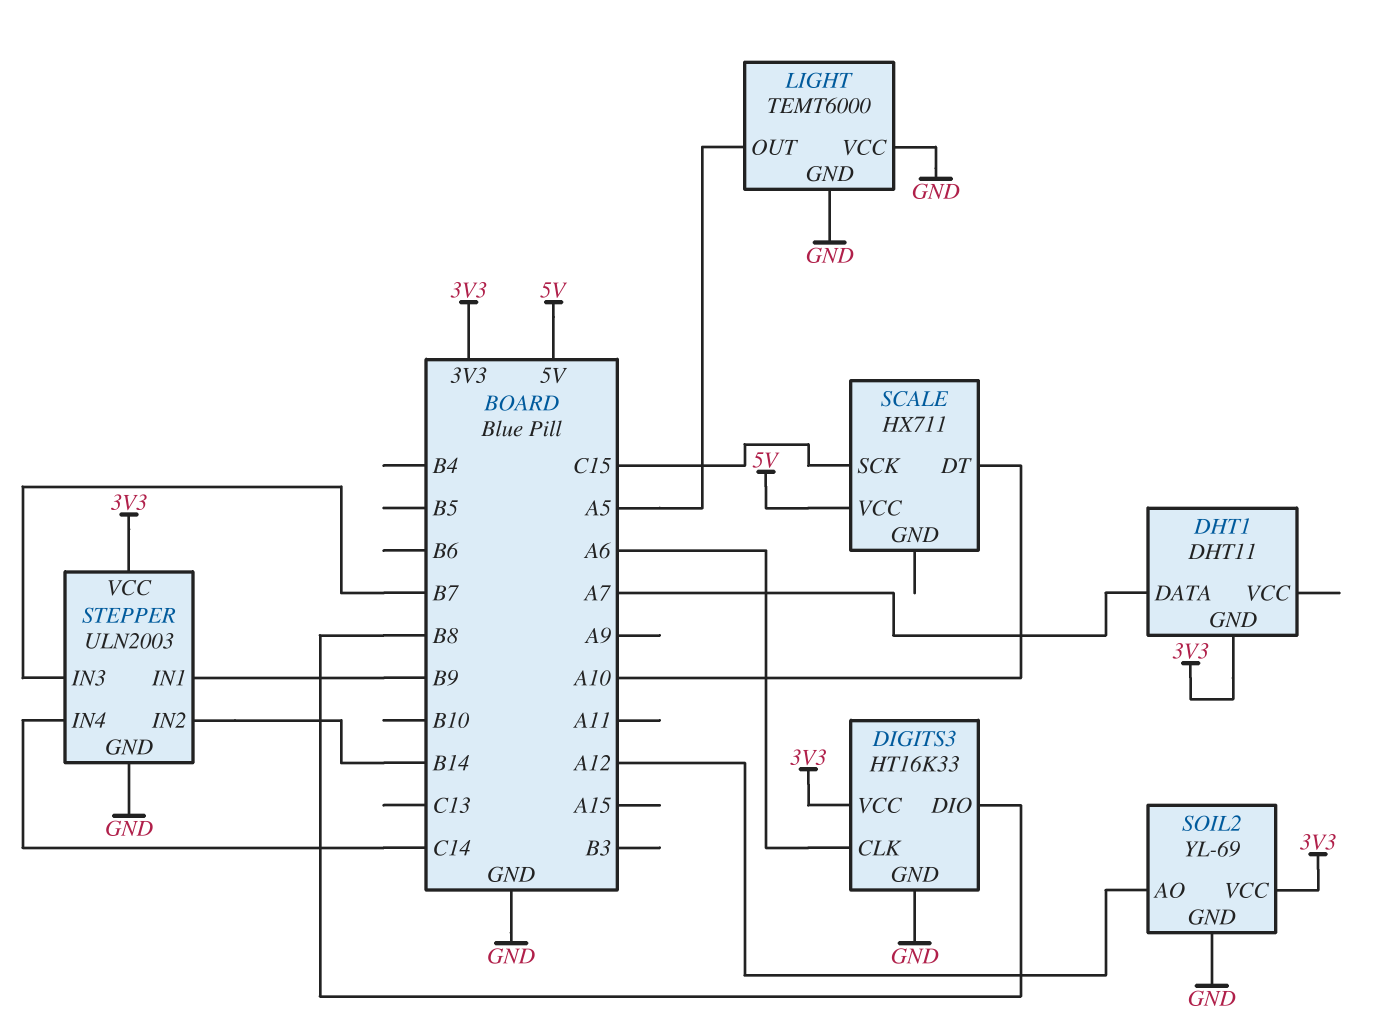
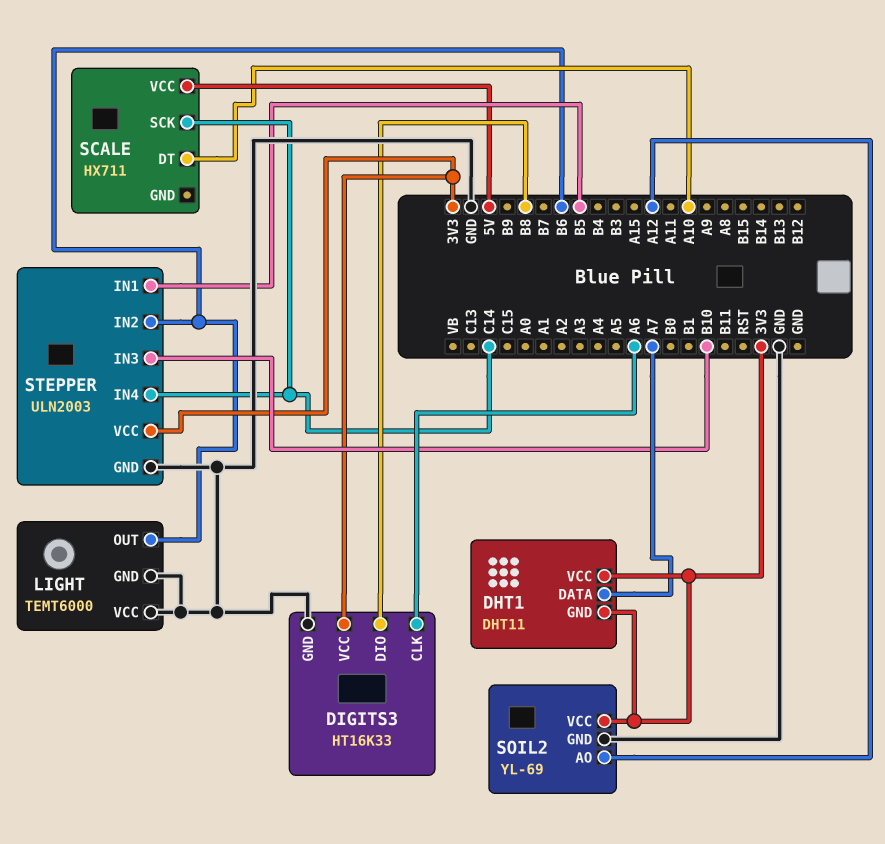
DHT1 pin VCC: none -> 3V3
LIGHT pin OUT: A5 -> B6
SCALE pin SCK: C15 -> C14
STEPPER pin IN1: B9 -> B5
STEPPER pin IN2: B14 -> B6
STEPPER pin IN3: B7 -> B10

